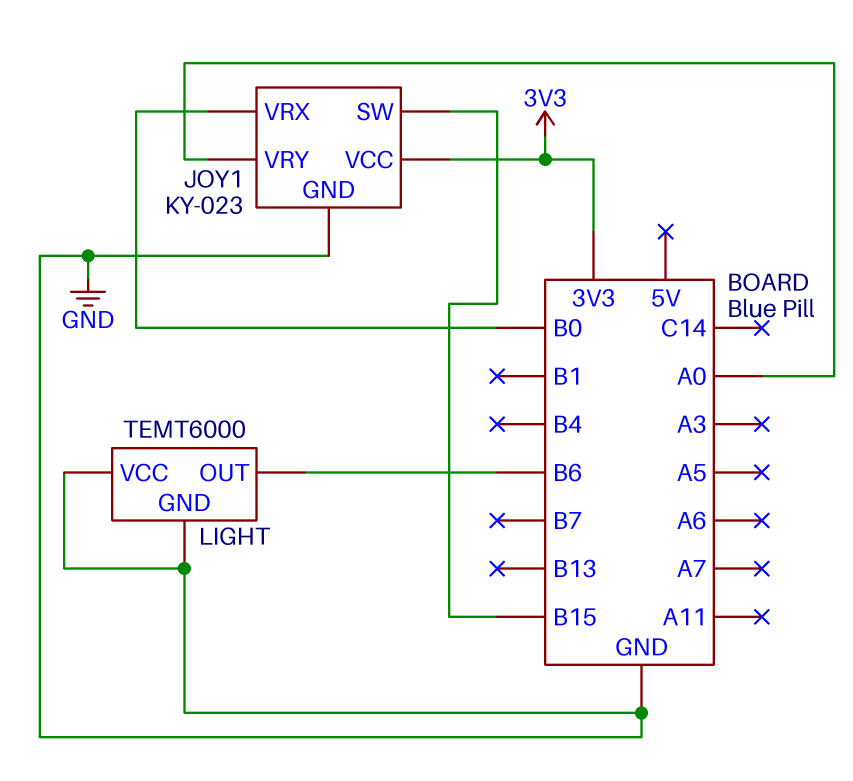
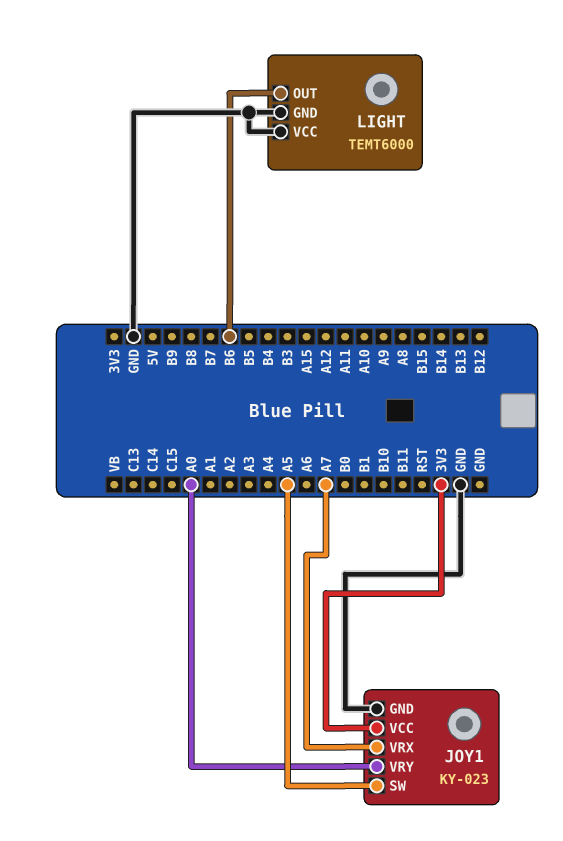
JOY1 pin SW: B15 -> A5
JOY1 pin VRX: B0 -> A7

